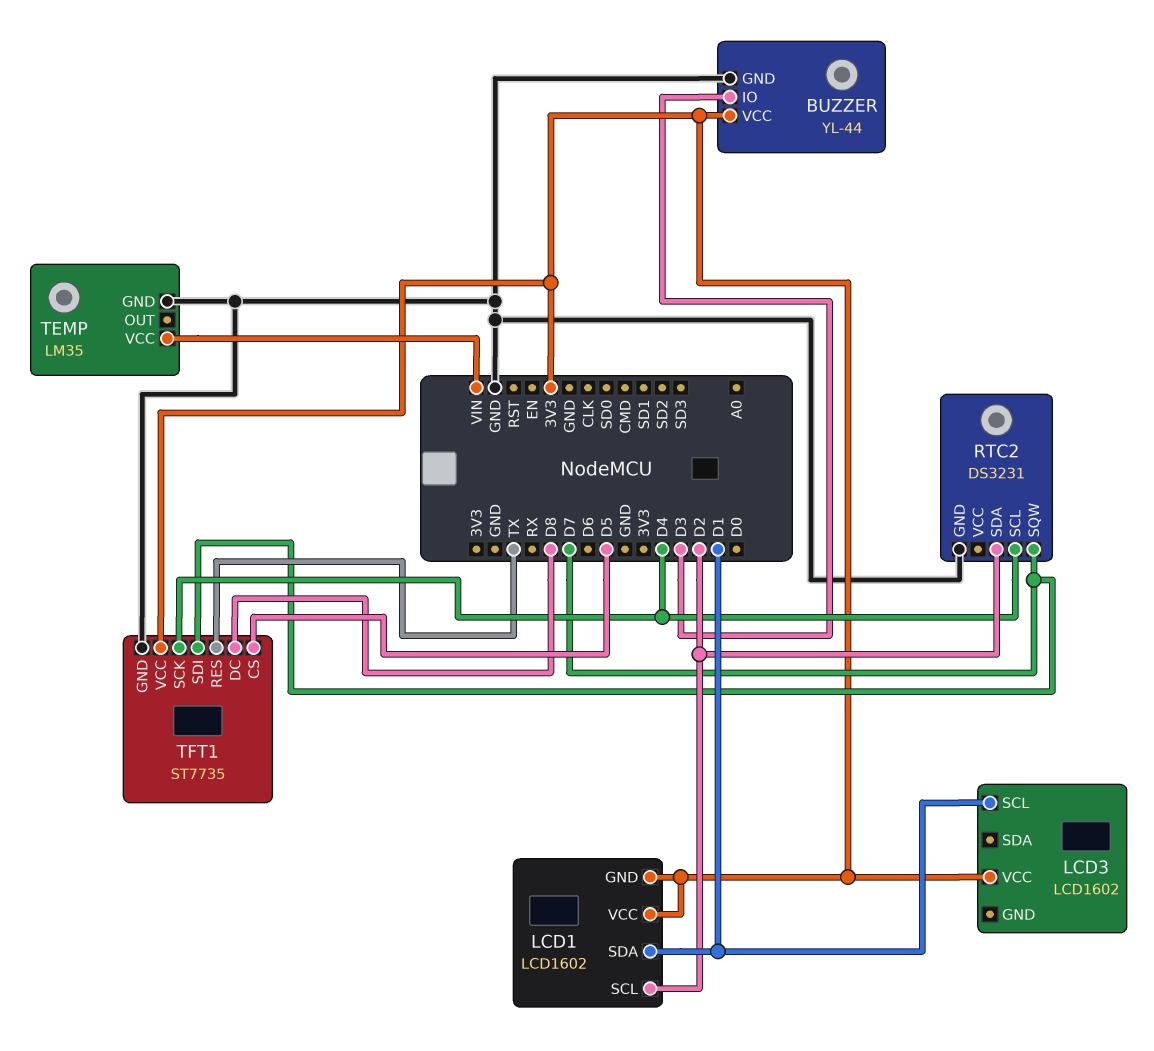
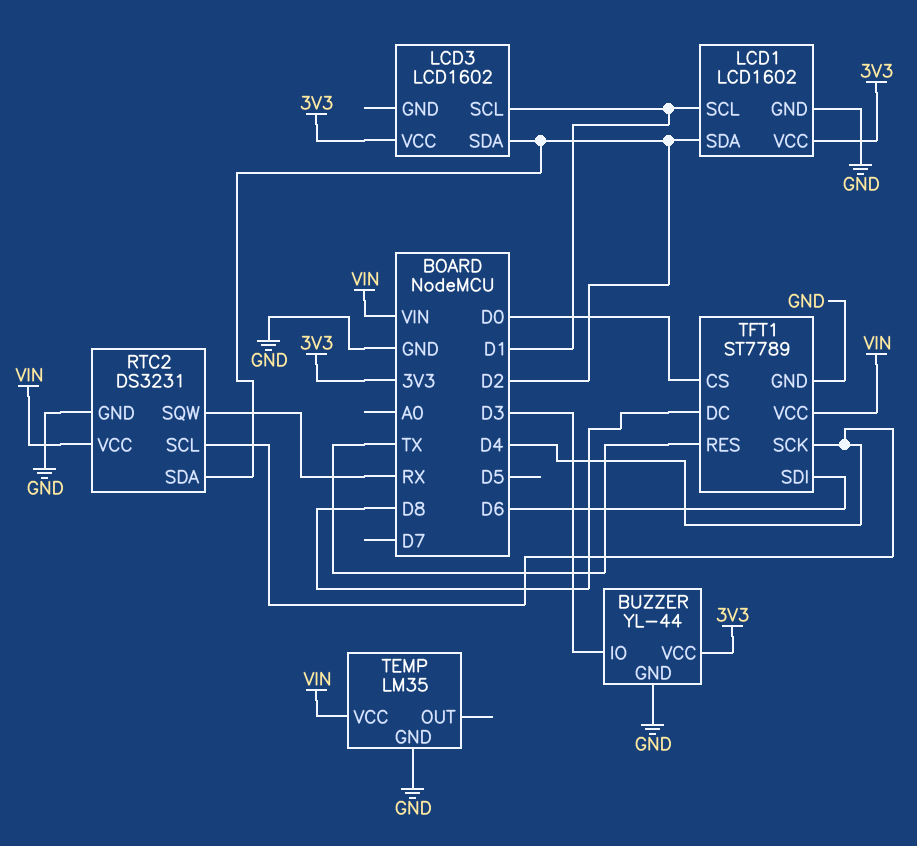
LCD1 pin GND: 3V3 -> GND
LCD1 pin SCL: D2 -> D1
LCD1 pin SDA: D1 -> D2
LCD3 pin SDA: none -> D2
RTC2 pin SQW: D7 -> RX
RTC2 pin VCC: none -> VIN
TFT1: ST7735 -> ST7789
TFT1 pin CS: D5 -> D0
TFT1 pin SDI: D7 -> D6
TFT1 pin VCC: 3V3 -> VIN

